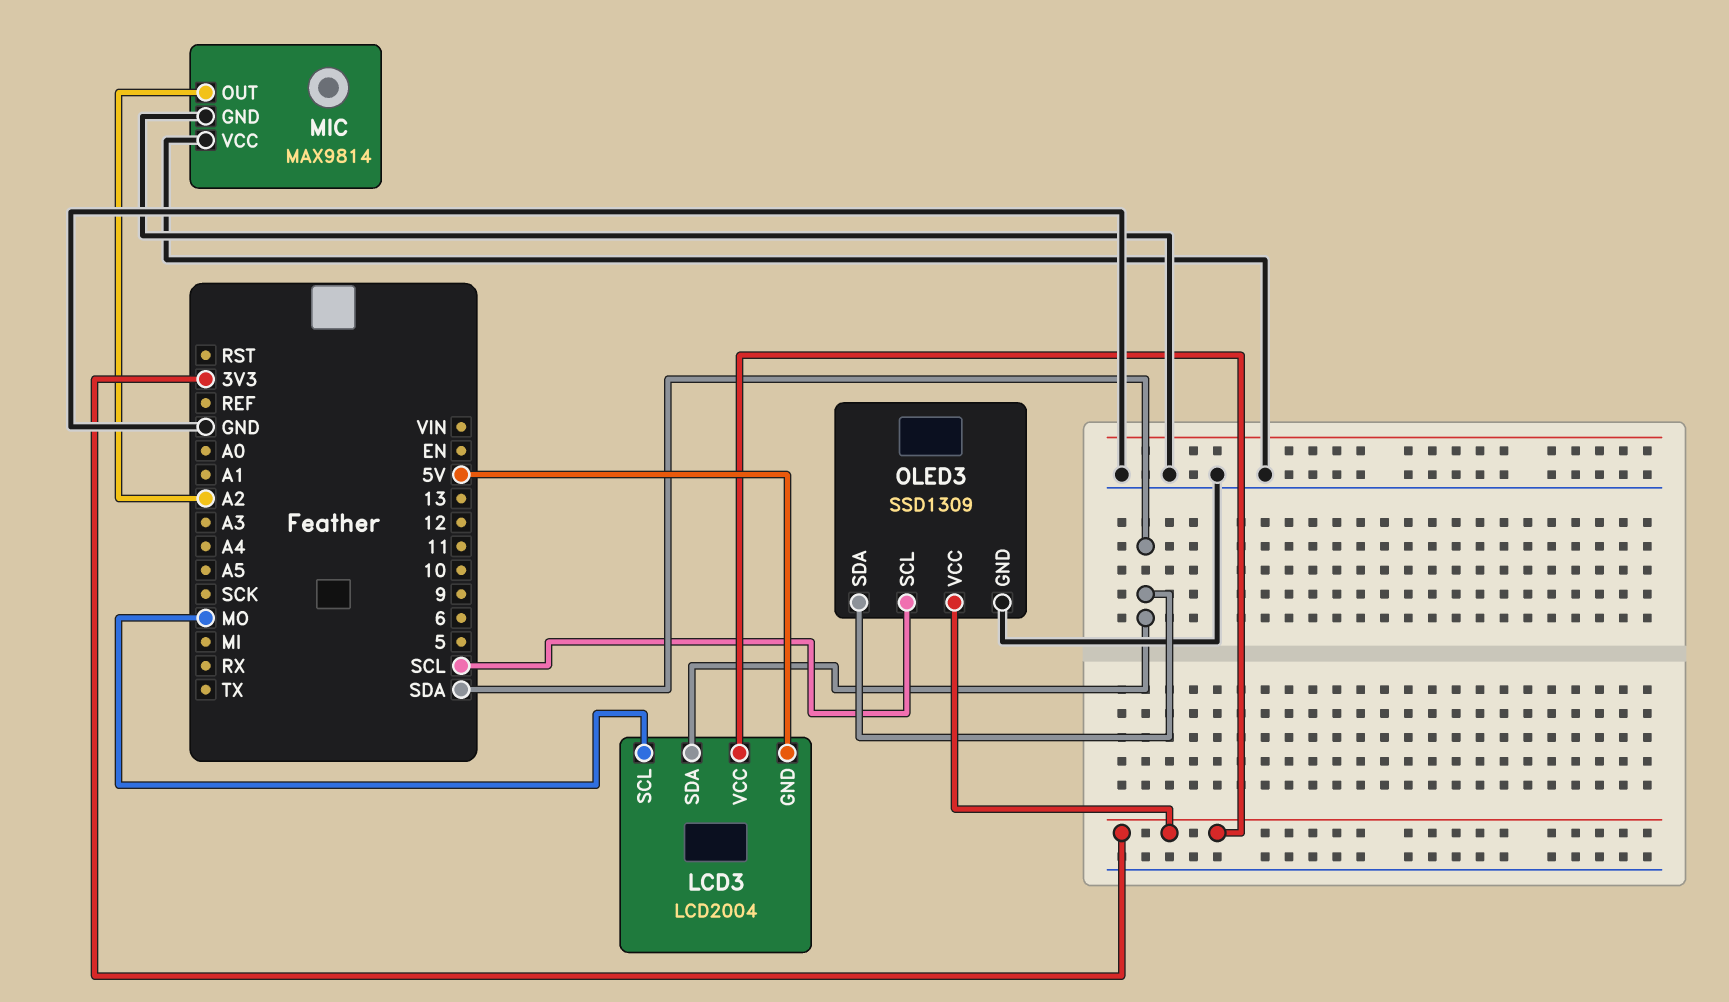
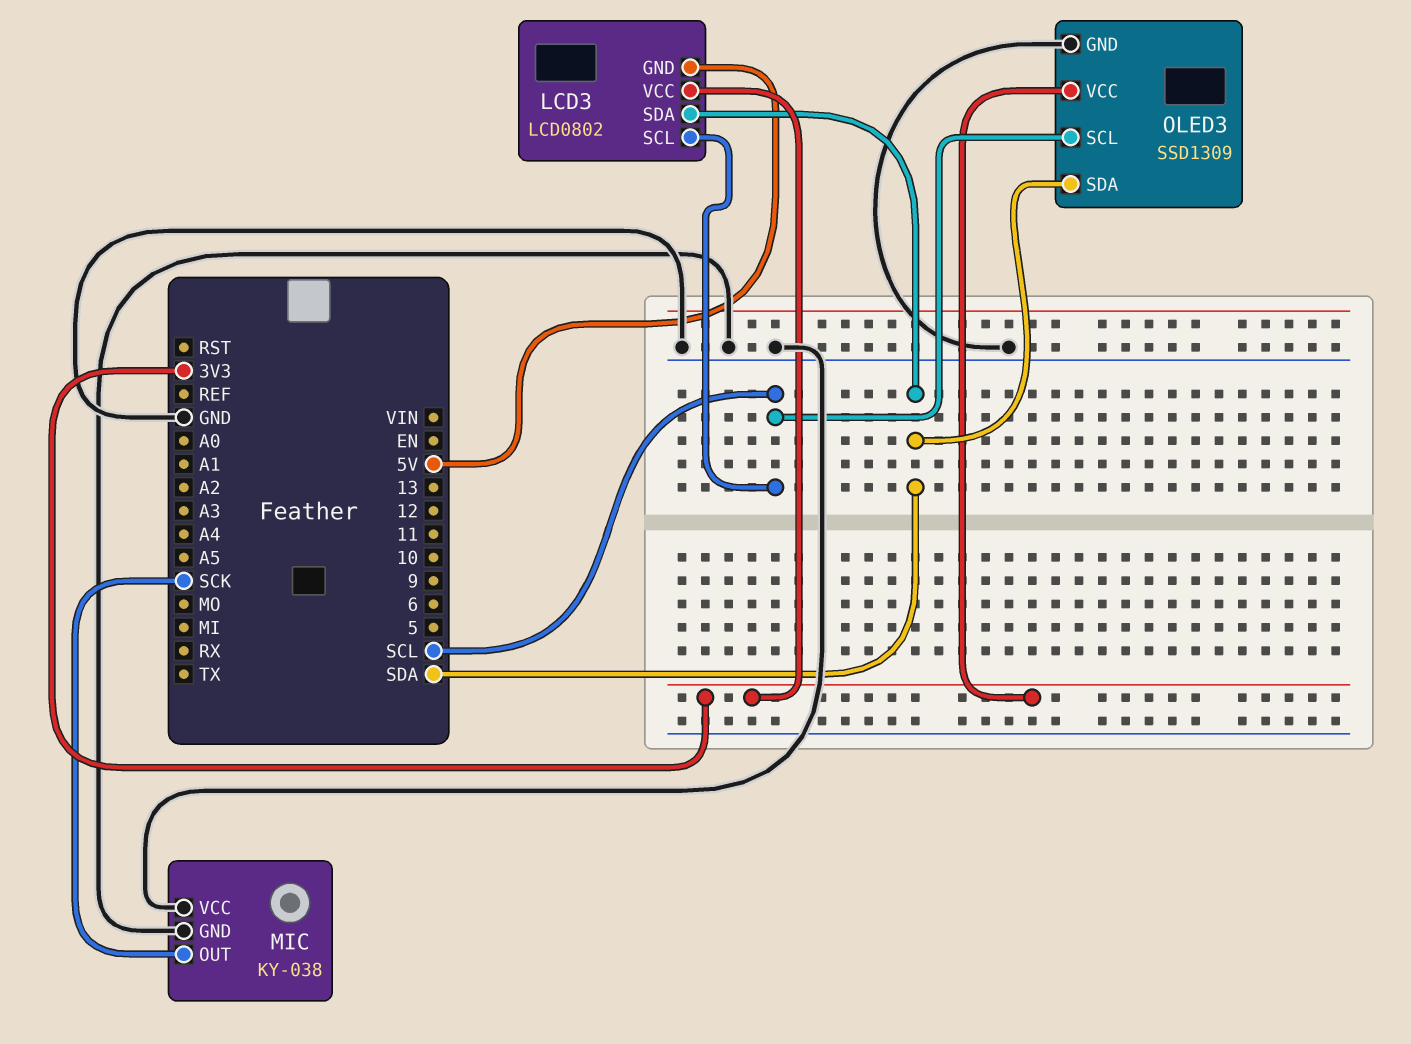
LCD3: LCD2004 -> LCD0802
LCD3 pin SCL: MO -> SCL
MIC: MAX9814 -> KY-038
MIC pin OUT: A2 -> SCK

